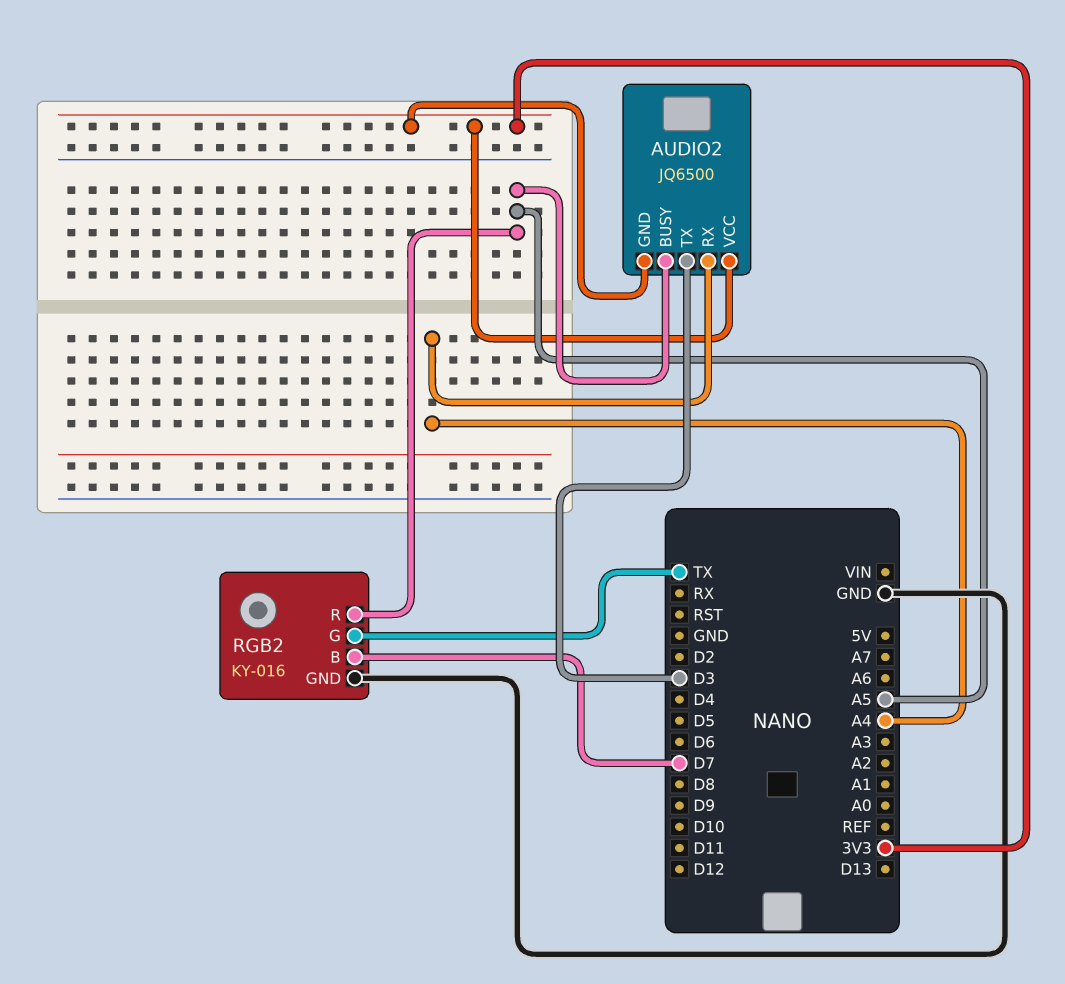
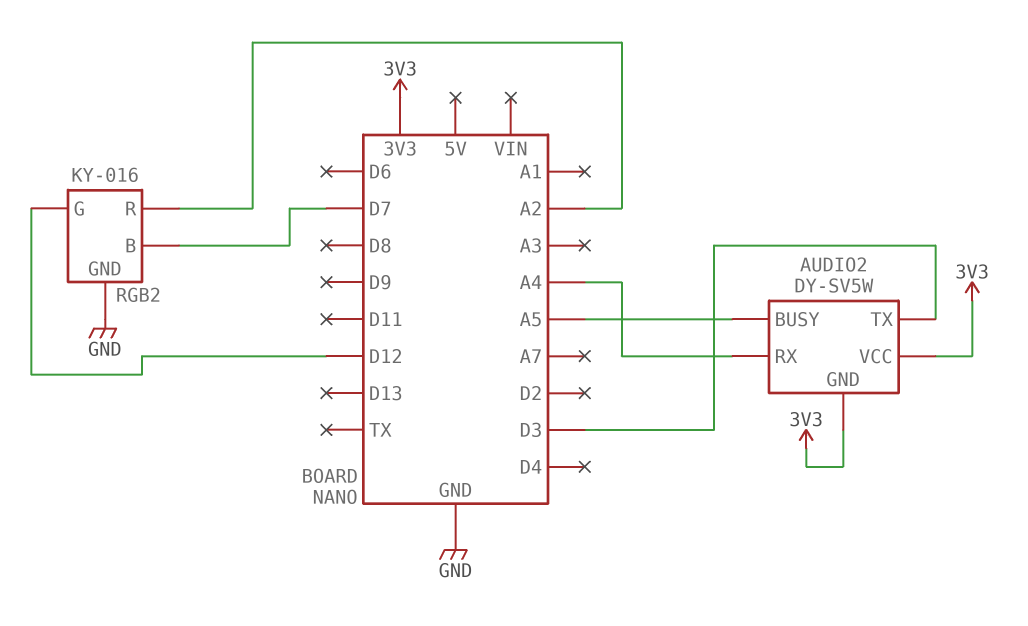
AUDIO2: JQ6500 -> DY-SV5W
RGB2 pin G: TX -> D12
RGB2 pin R: A5 -> A2

